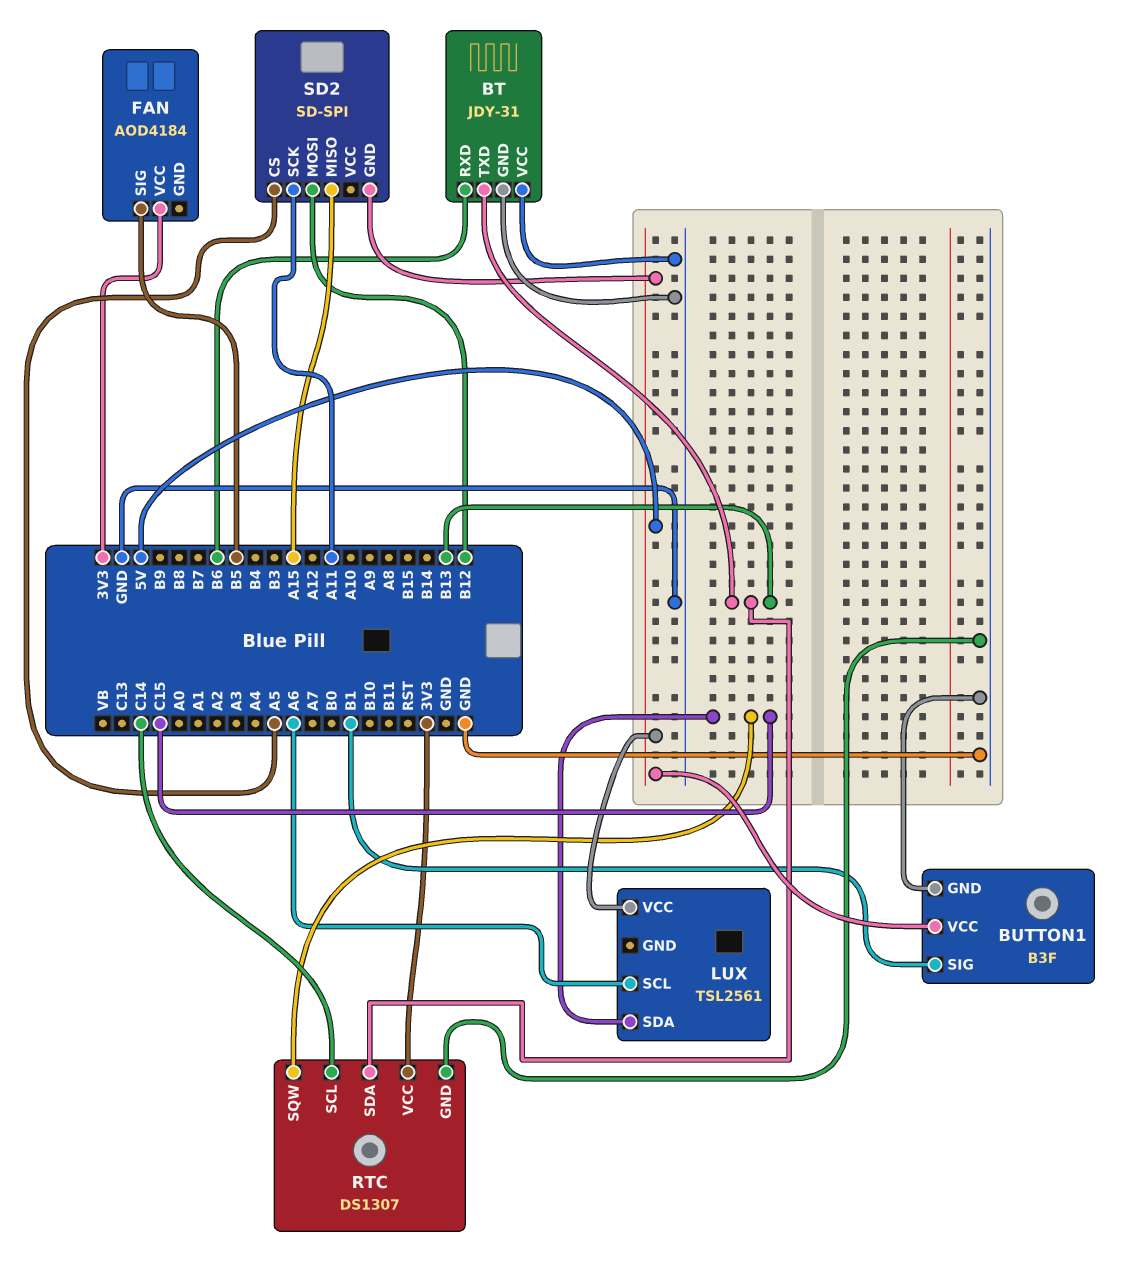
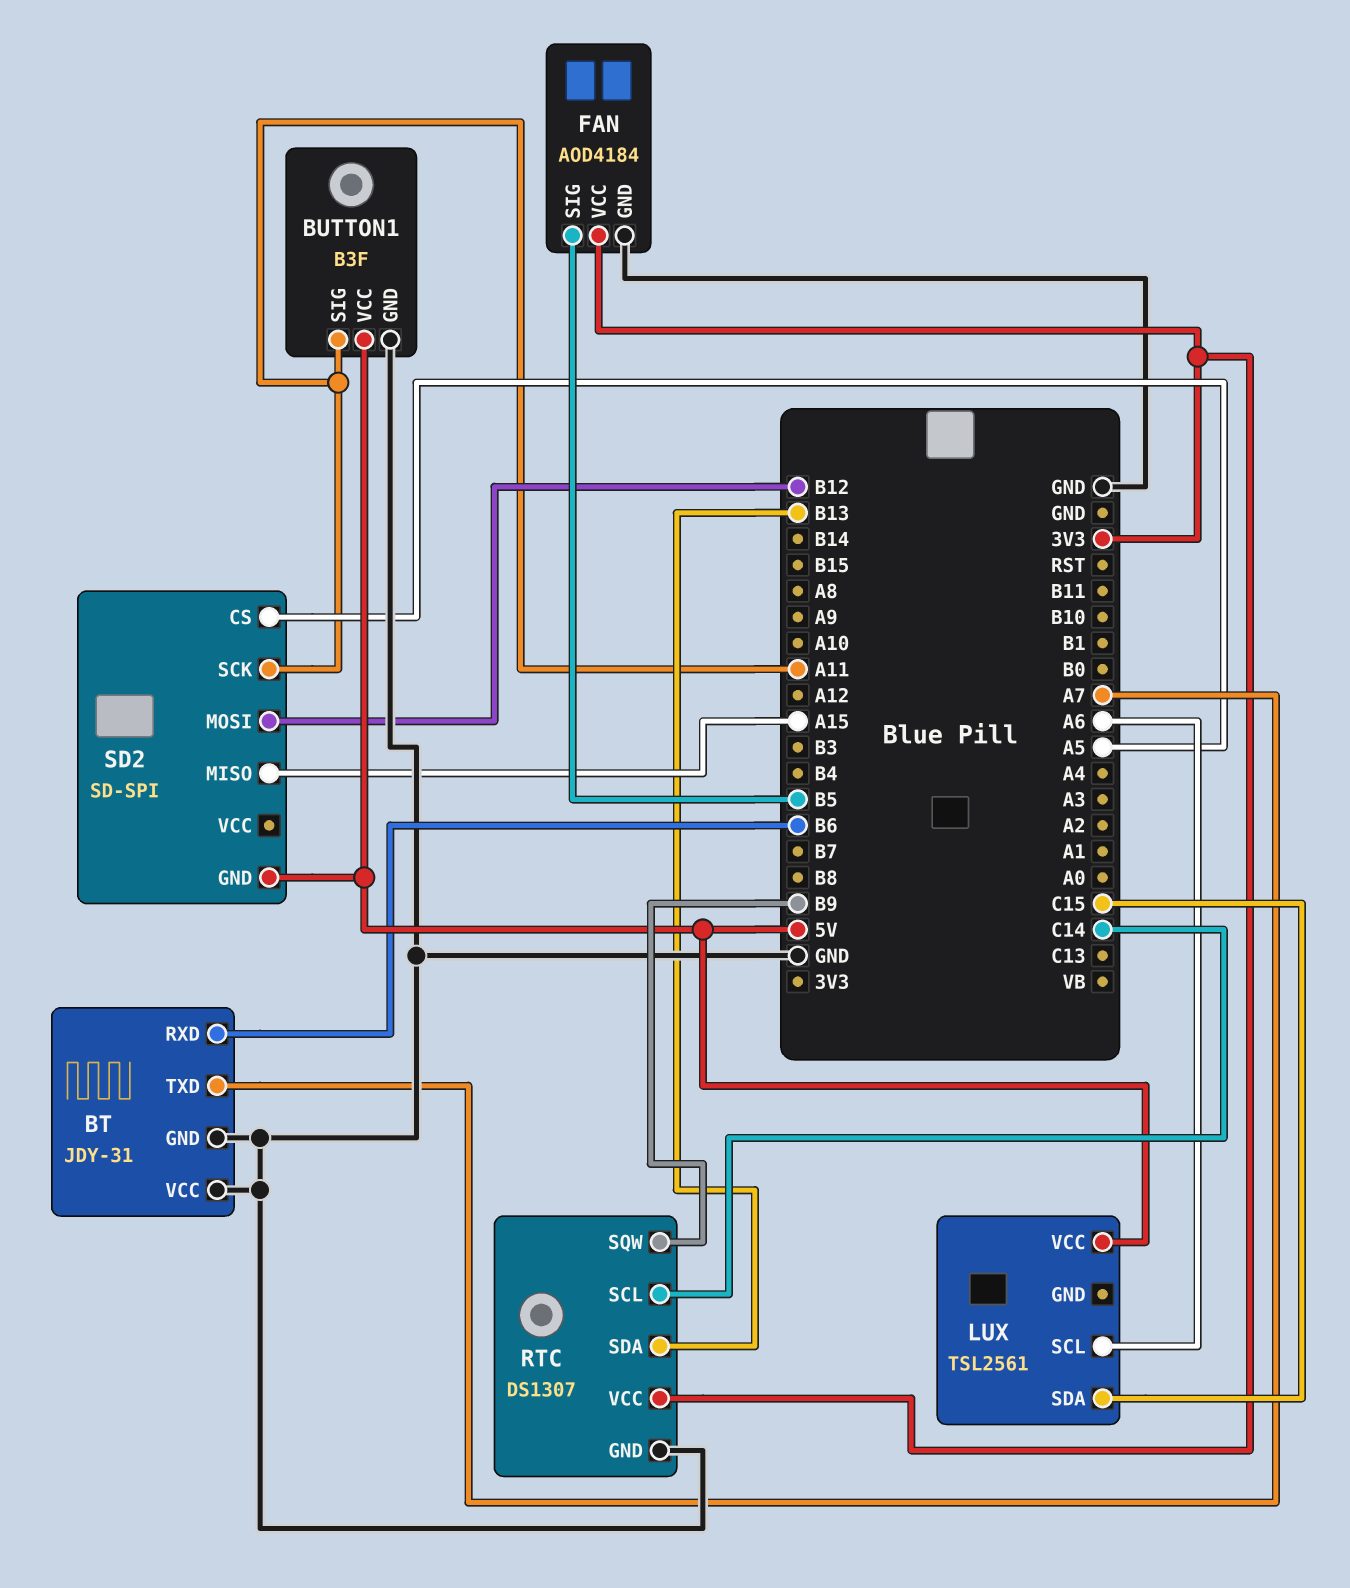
BT pin TXD: B13 -> A7
BUTTON1 pin SIG: B1 -> A11
FAN pin GND: none -> GND
RTC pin SQW: C15 -> B9

